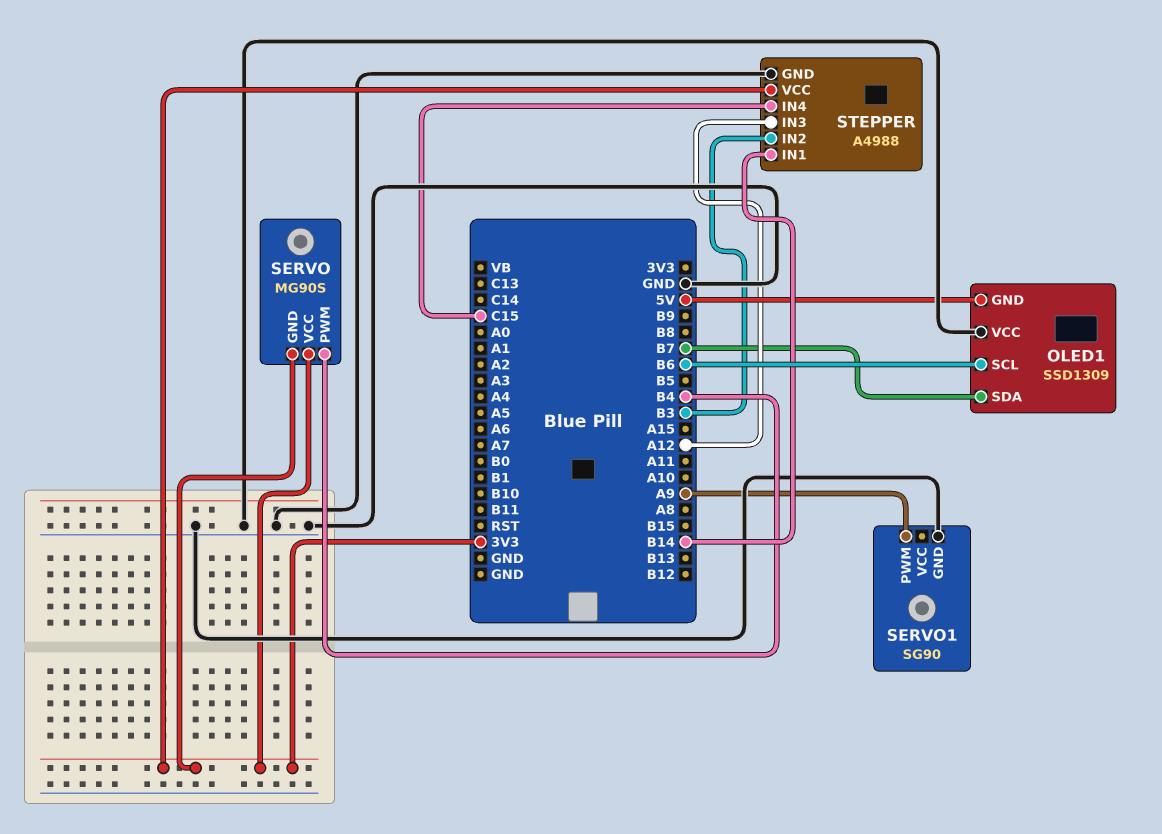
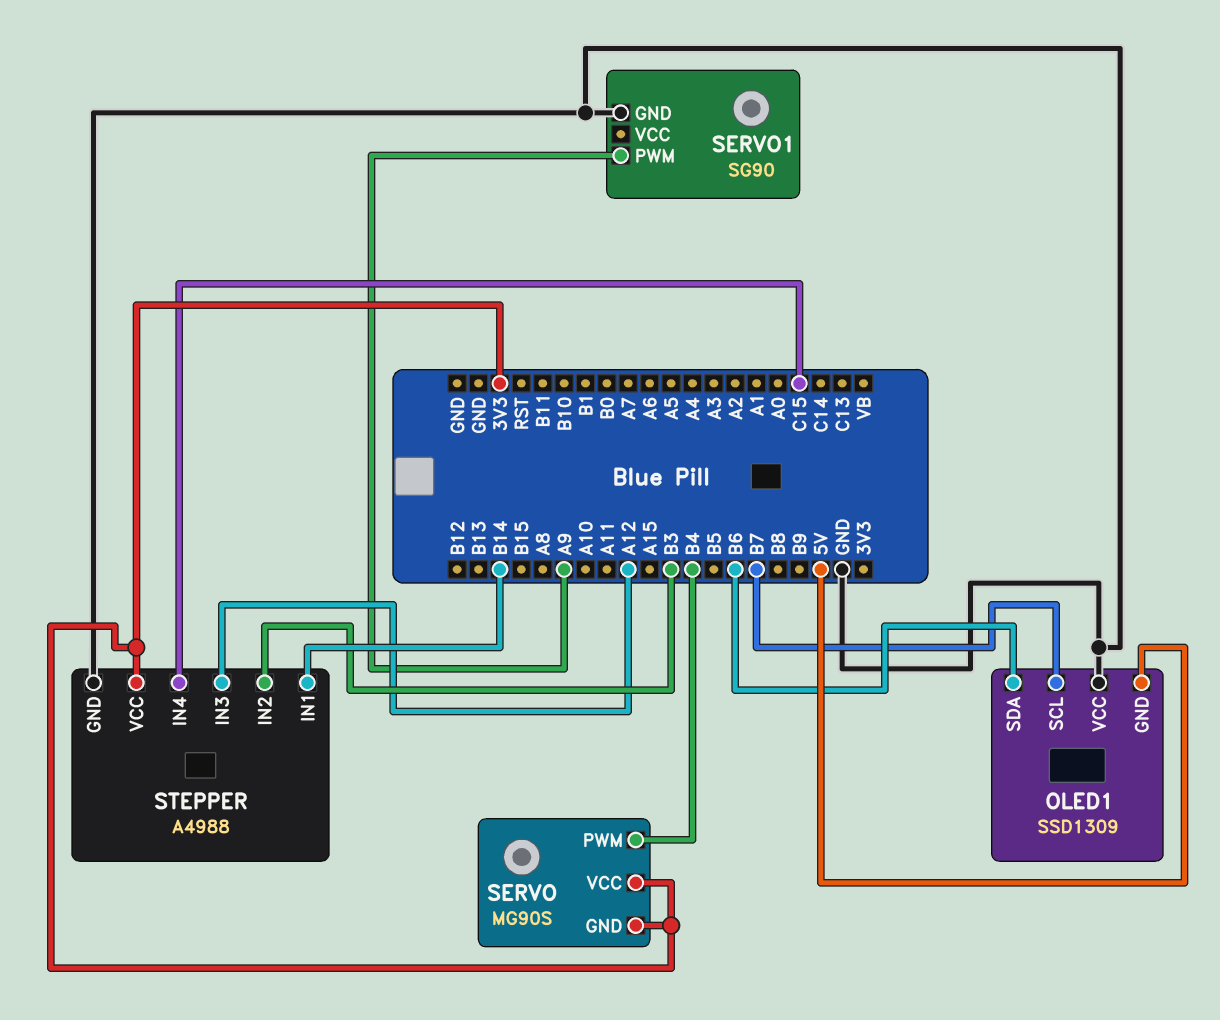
OLED1 pin SCL: B6 -> B7
OLED1 pin SDA: B7 -> B6

